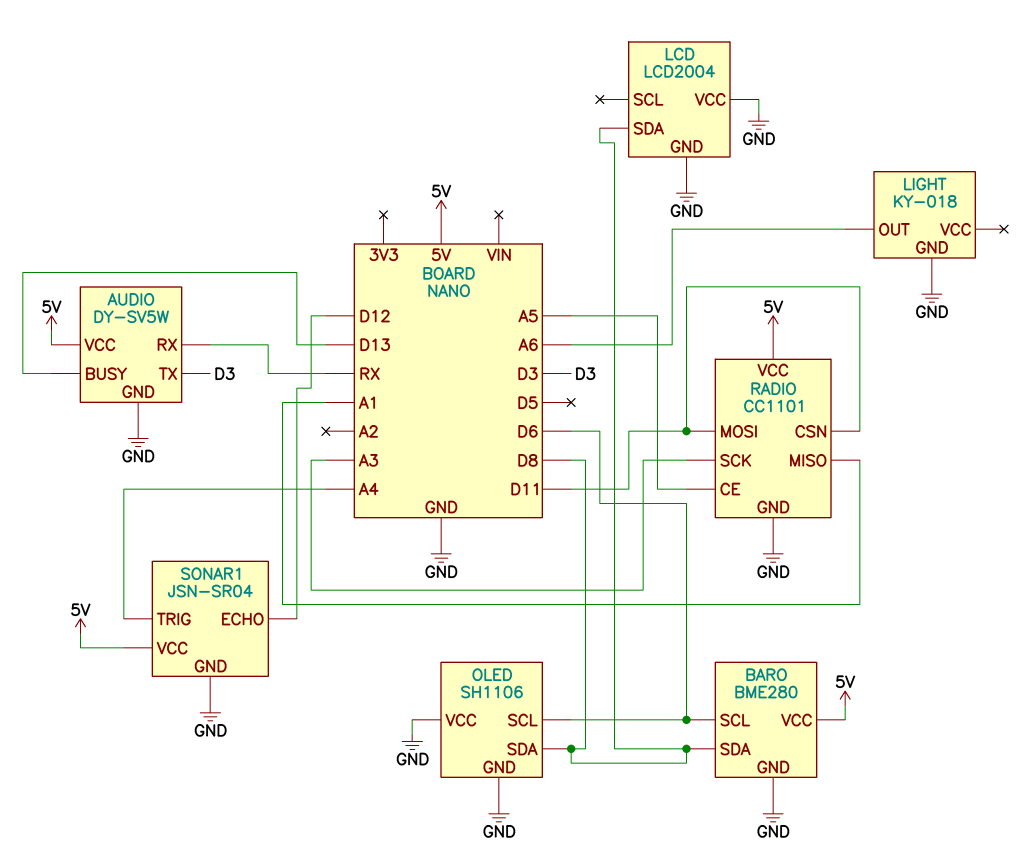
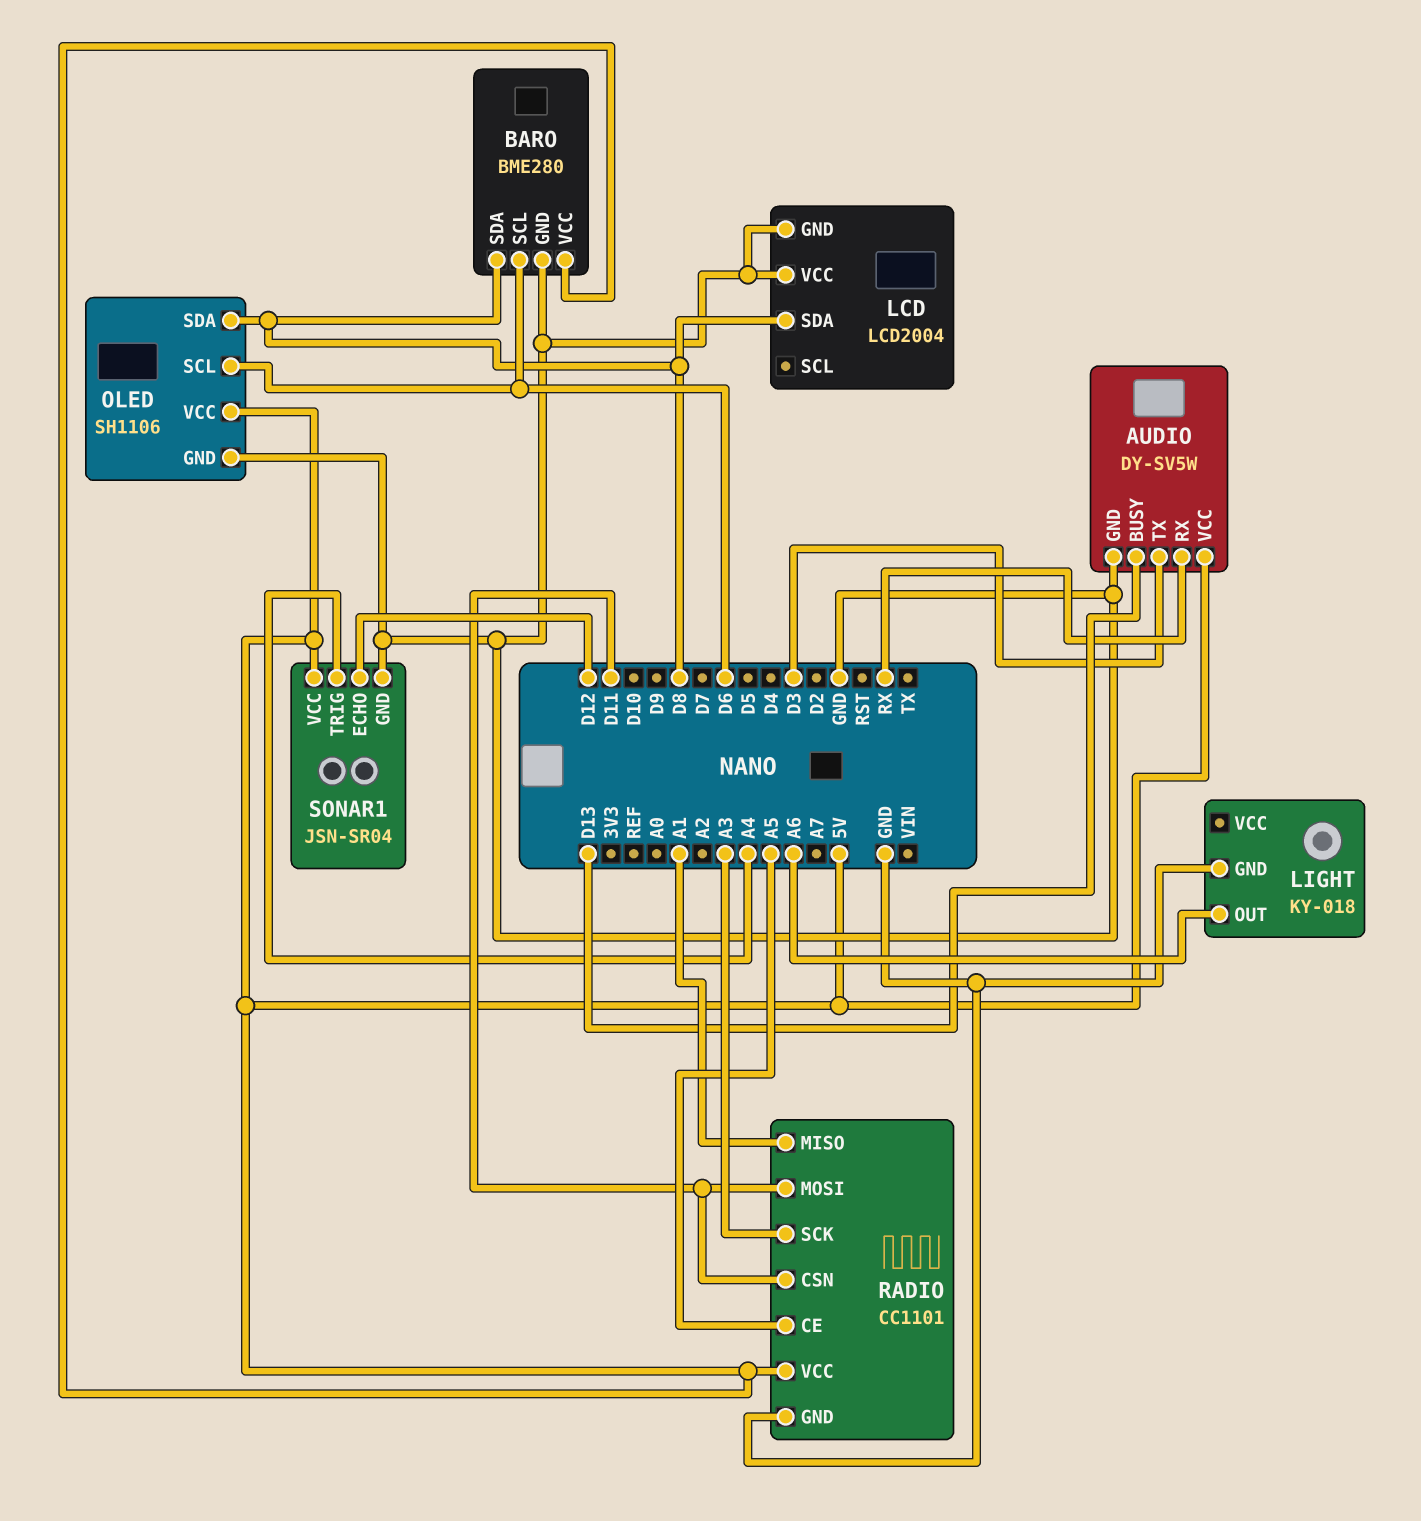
OLED pin VCC: GND -> 5V

